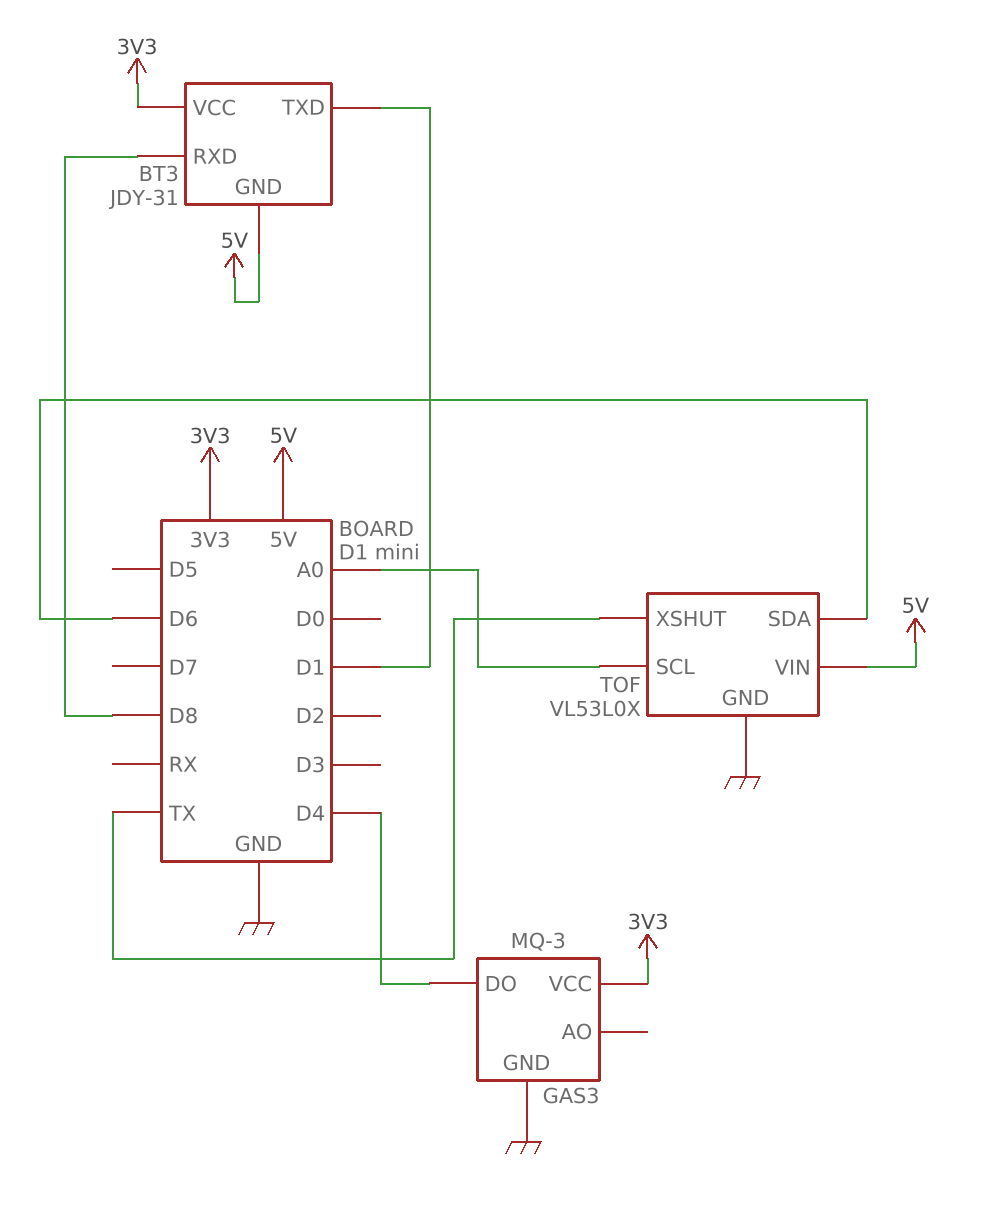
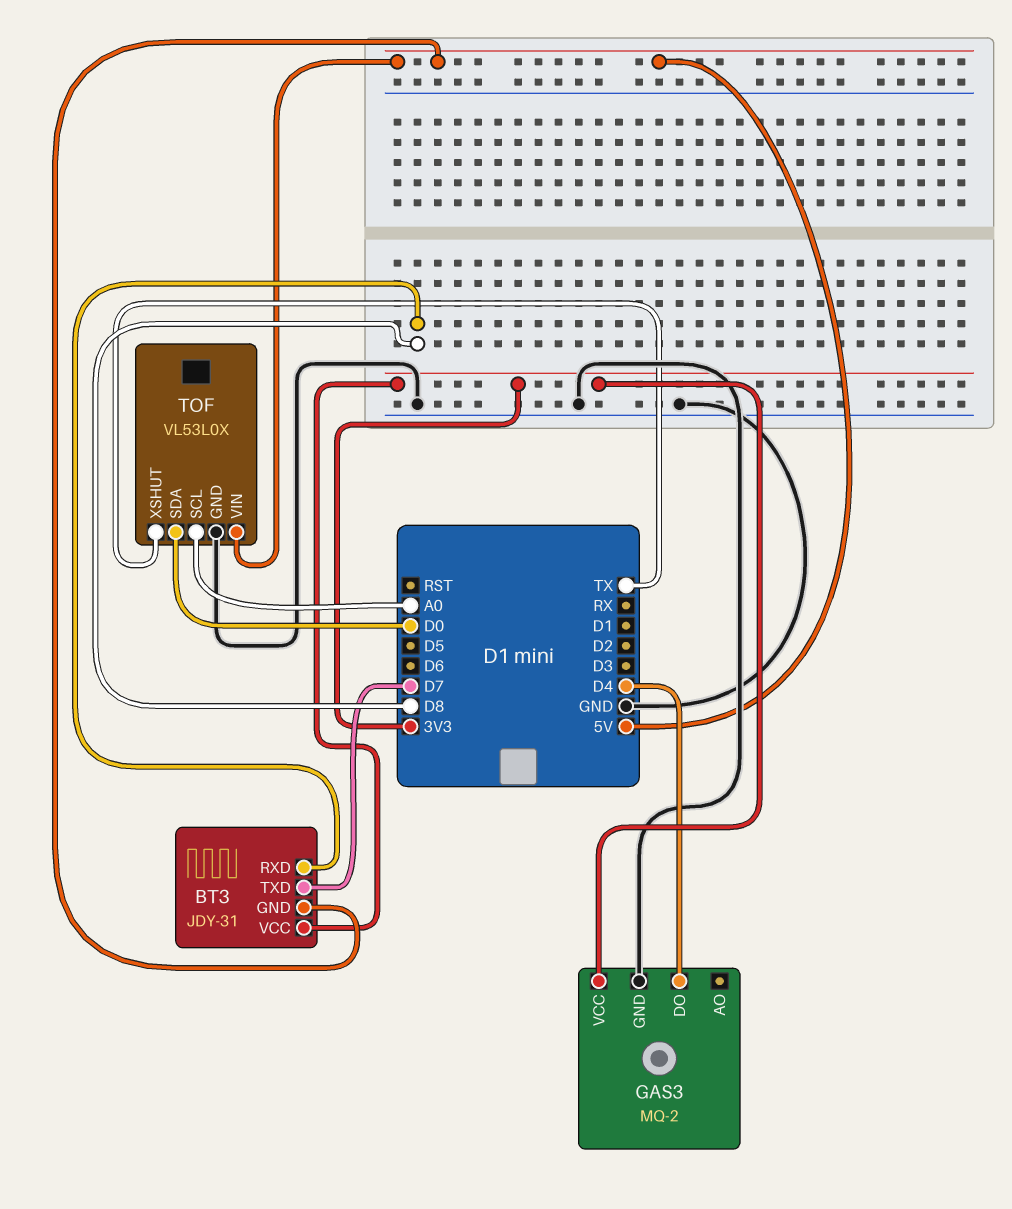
BT3 pin TXD: D1 -> D7
GAS3: MQ-3 -> MQ-2
TOF pin SDA: D6 -> D0

